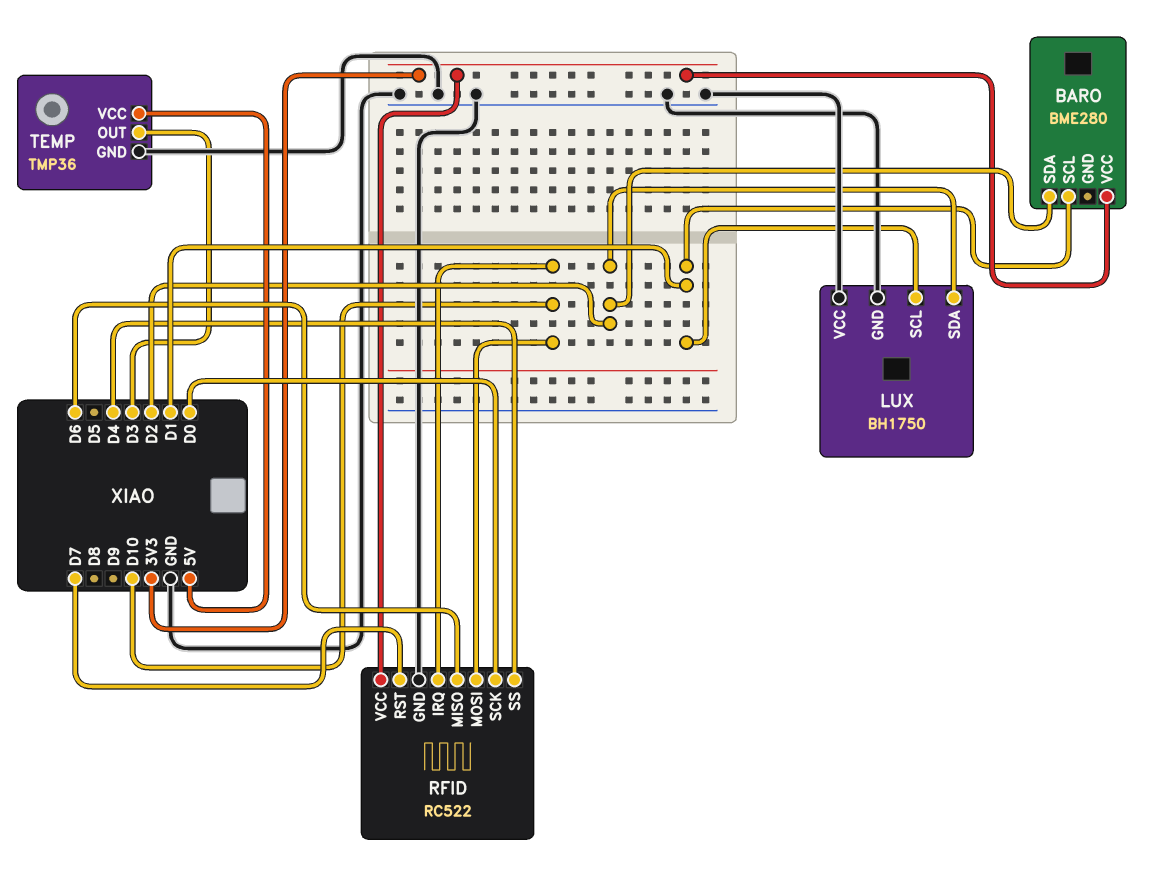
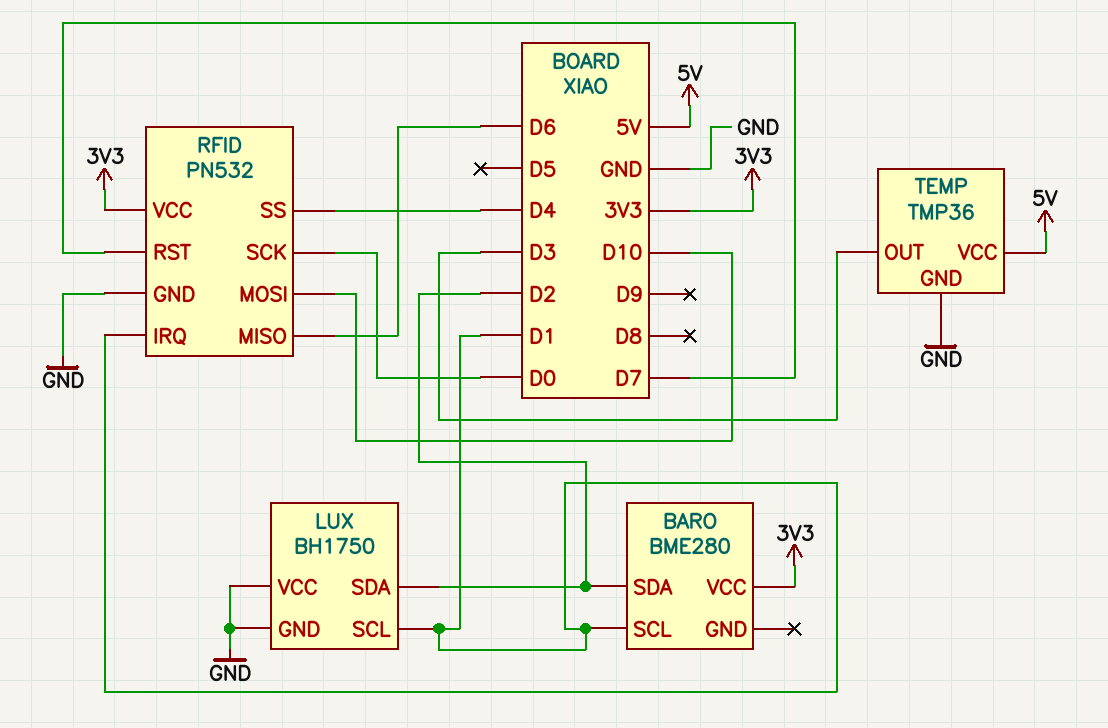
RFID: RC522 -> PN532
RFID pin IRQ: D10 -> D1

